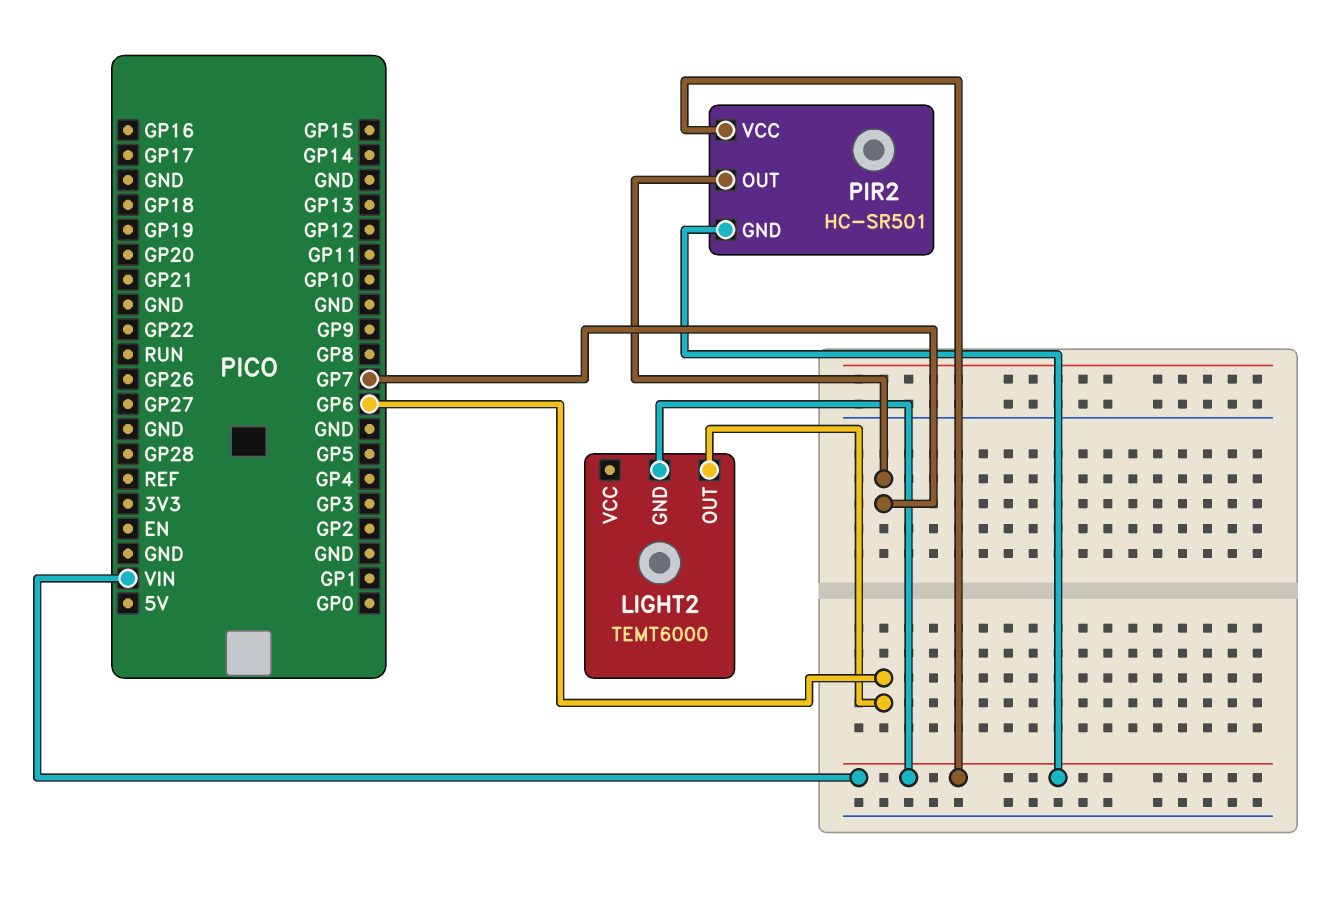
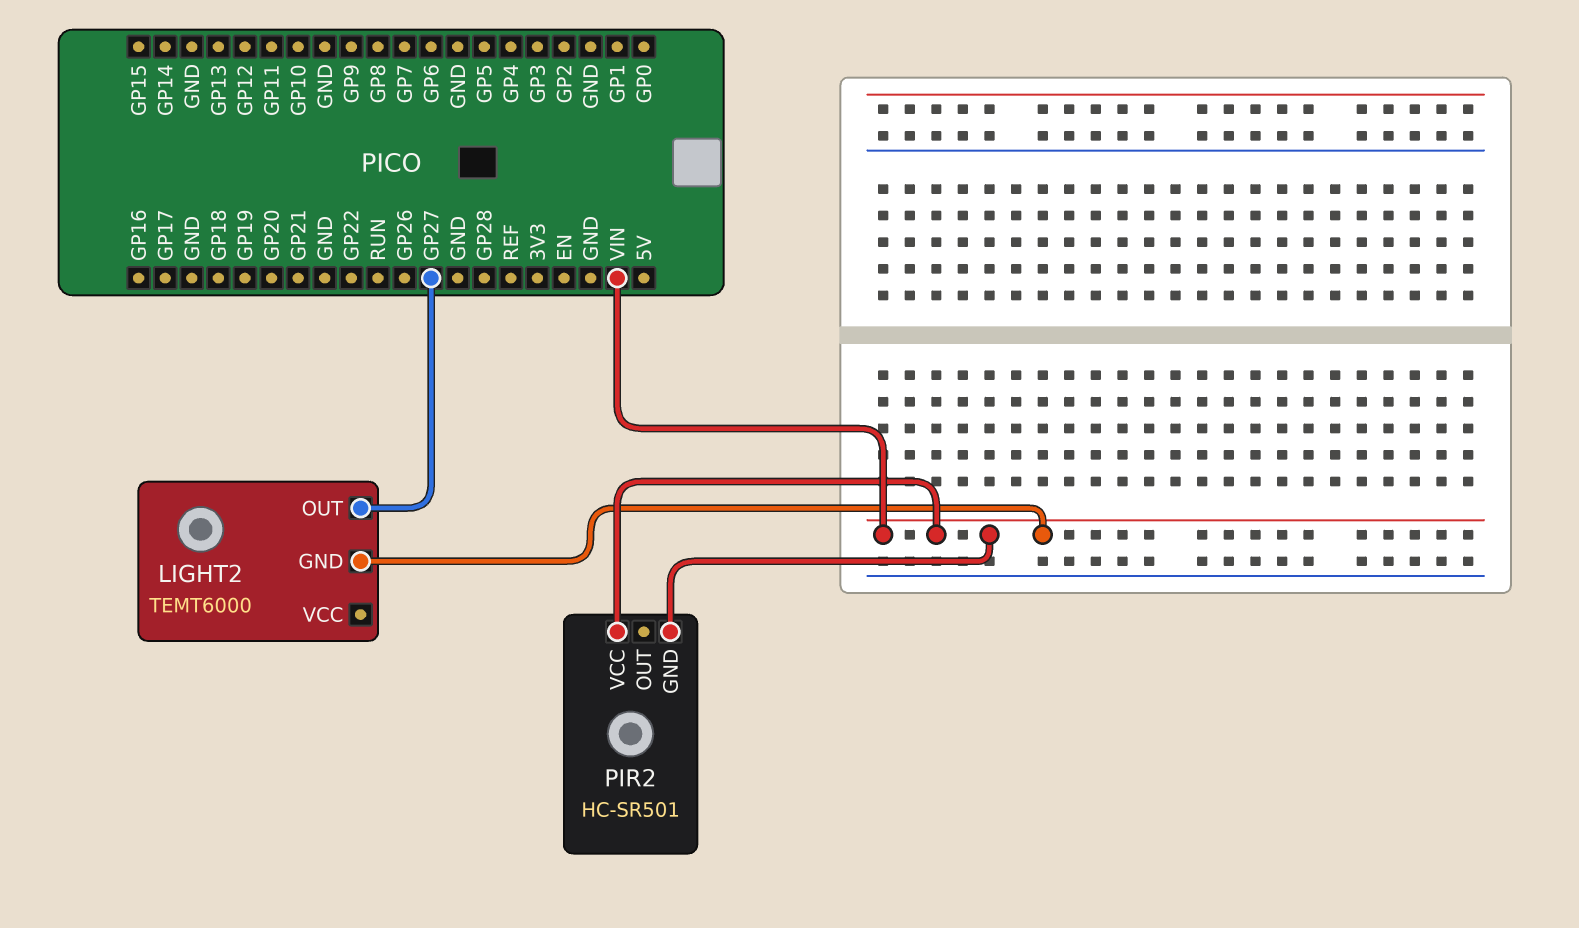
LIGHT2 pin OUT: GP6 -> GP27
PIR2 pin OUT: GP7 -> none

